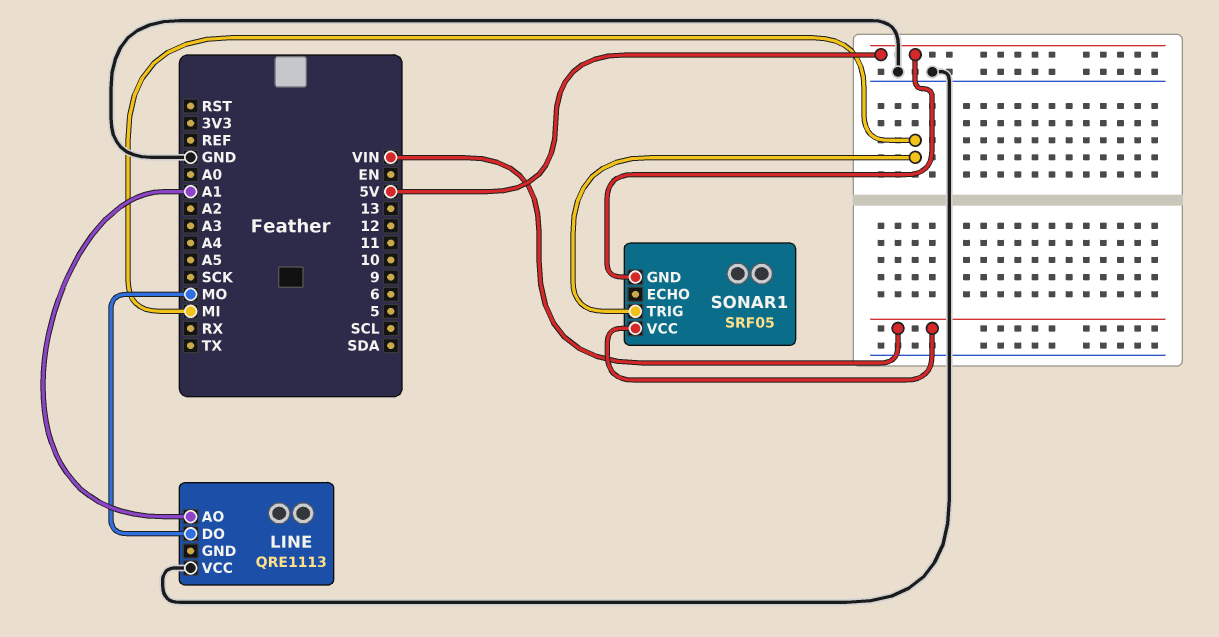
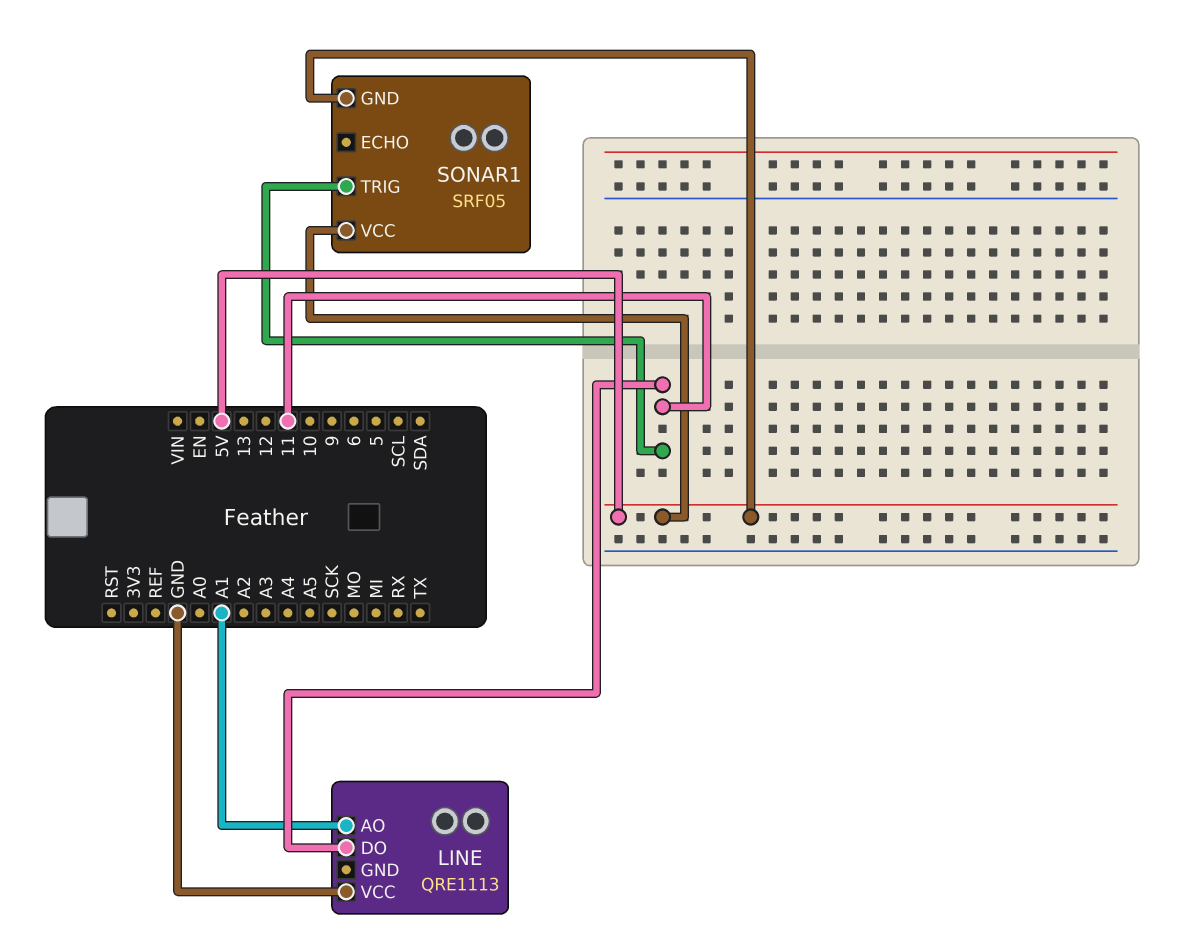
LINE pin DO: MO -> 11
SONAR1 pin TRIG: MI -> 11
SONAR1 pin VCC: VIN -> 5V

